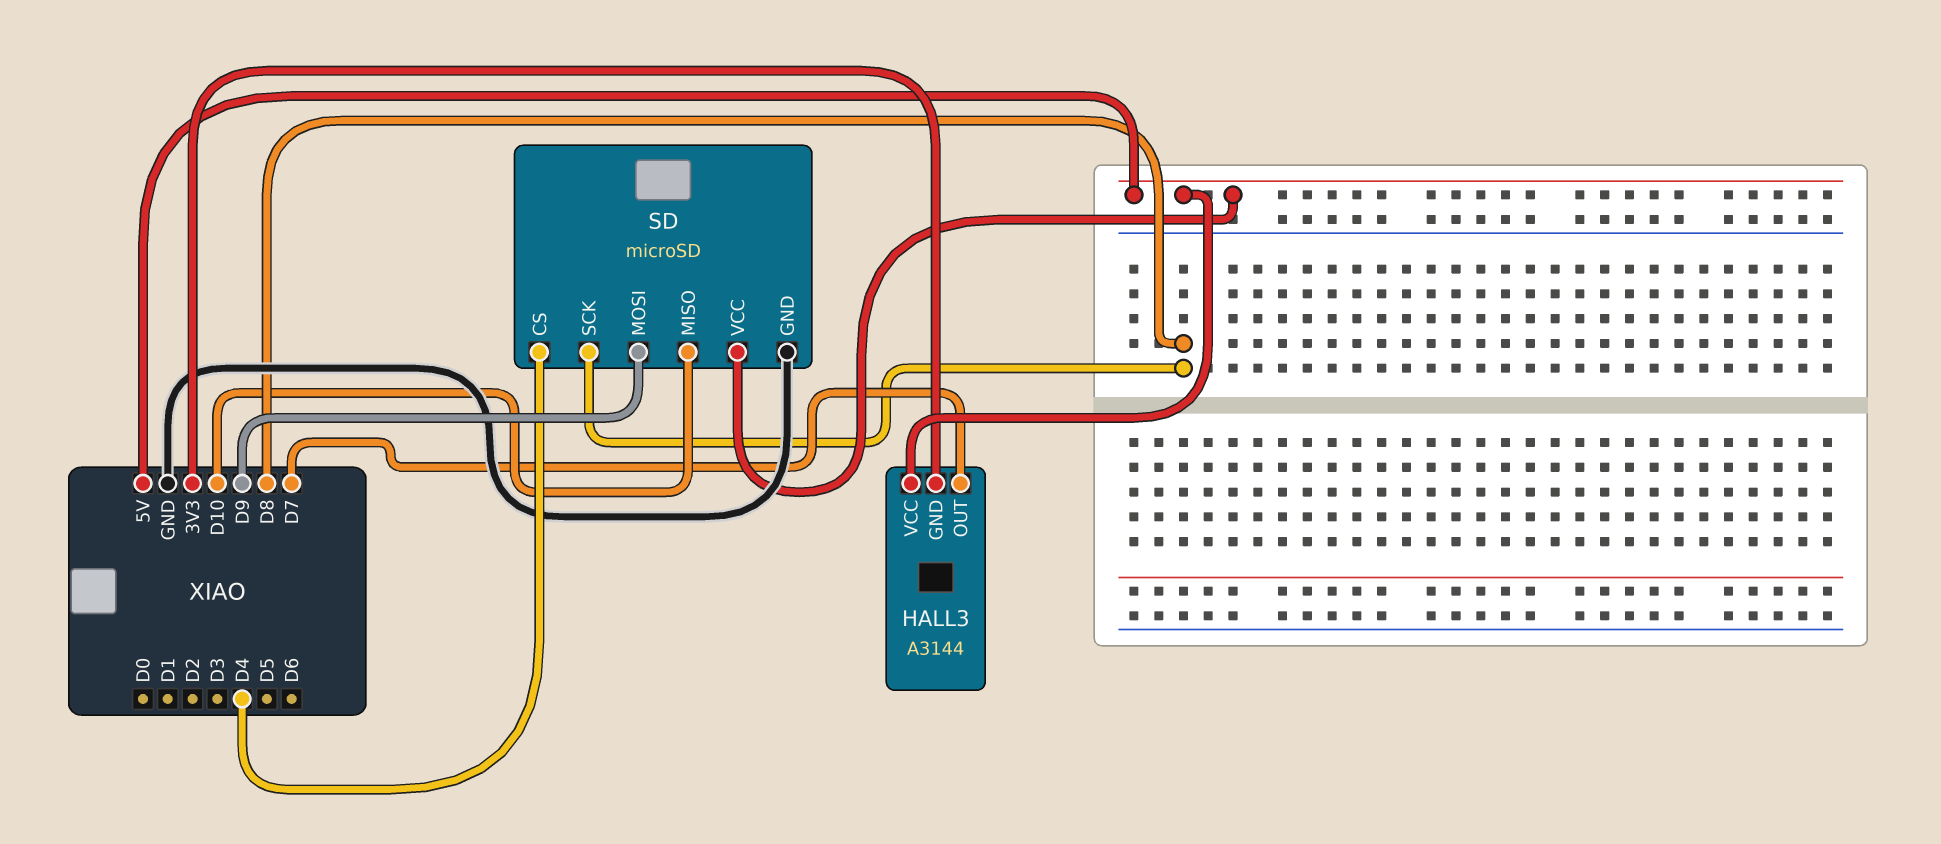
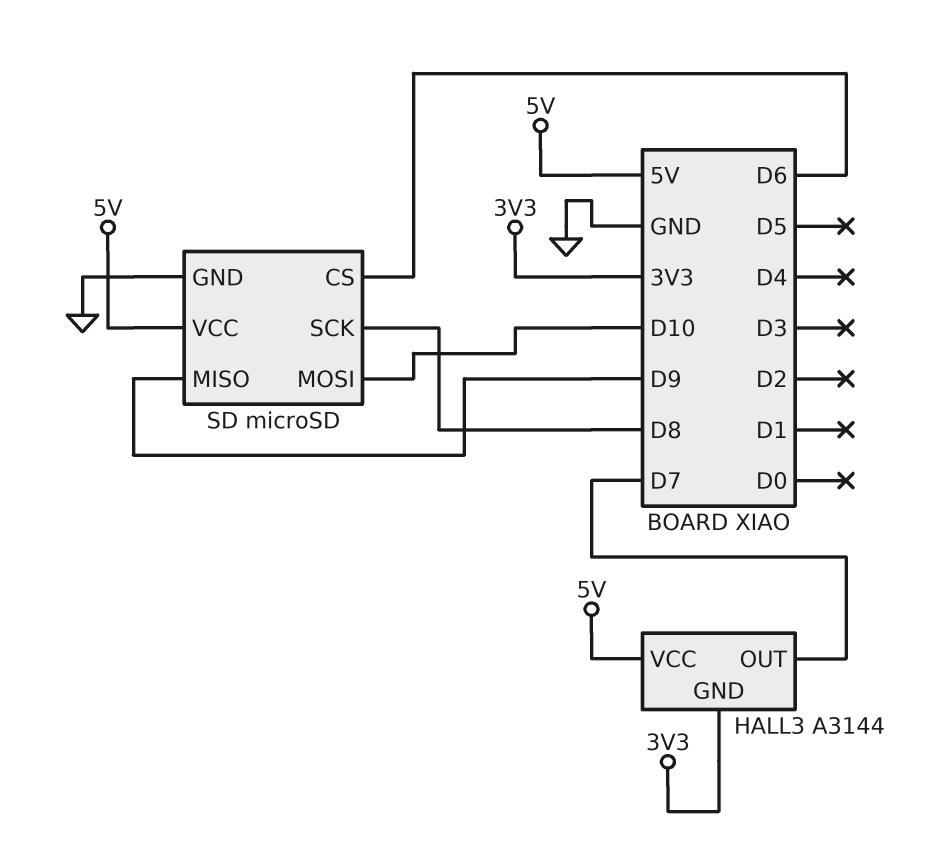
SD pin CS: D4 -> D6
SD pin MISO: D10 -> D9
SD pin MOSI: D9 -> D10

